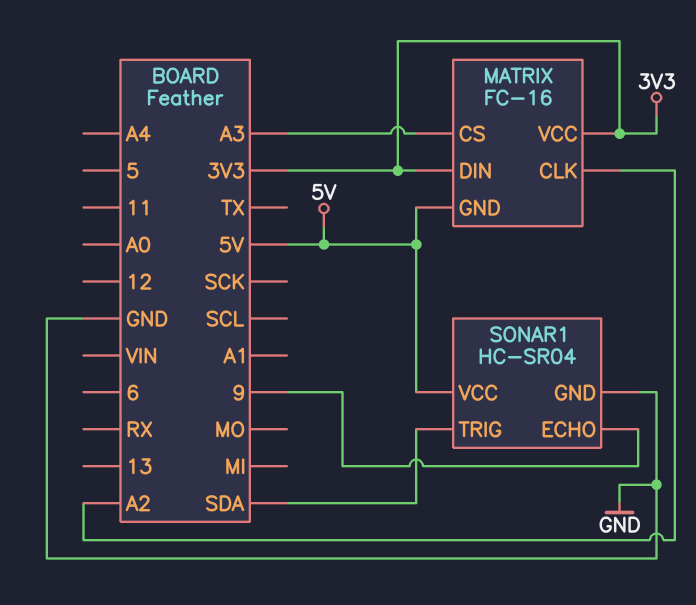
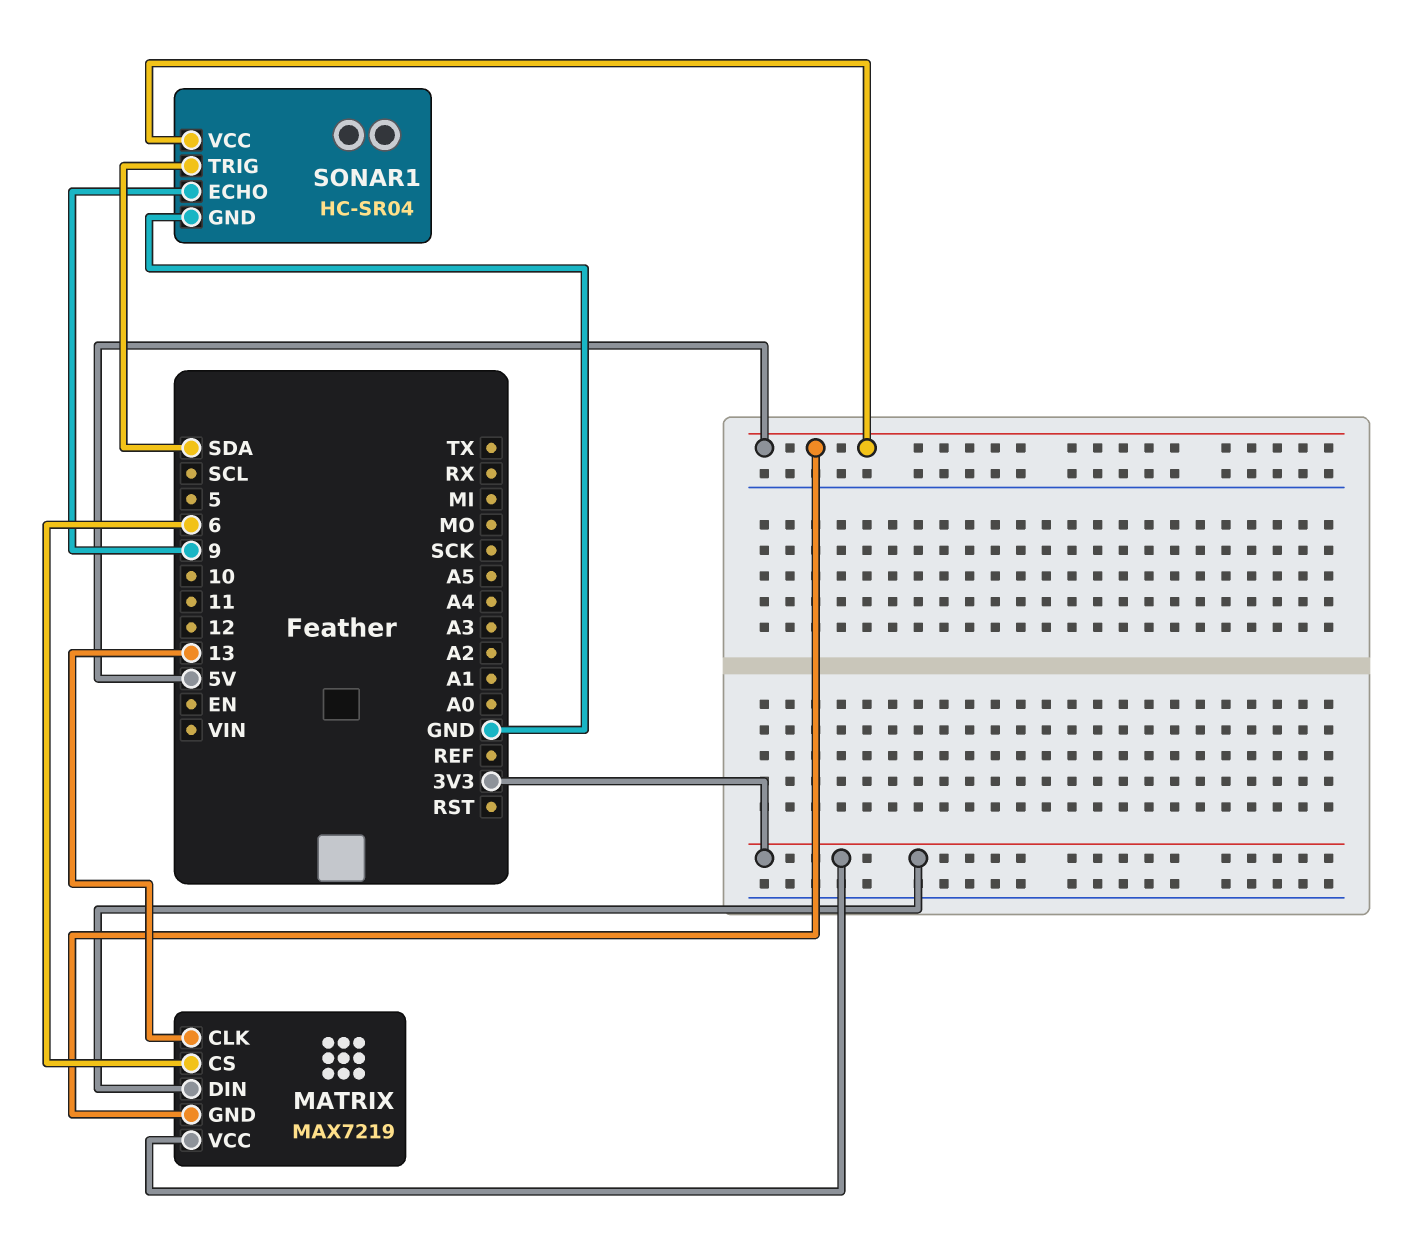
MATRIX: FC-16 -> MAX7219
MATRIX pin CLK: A2 -> 13
MATRIX pin CS: A3 -> 6

